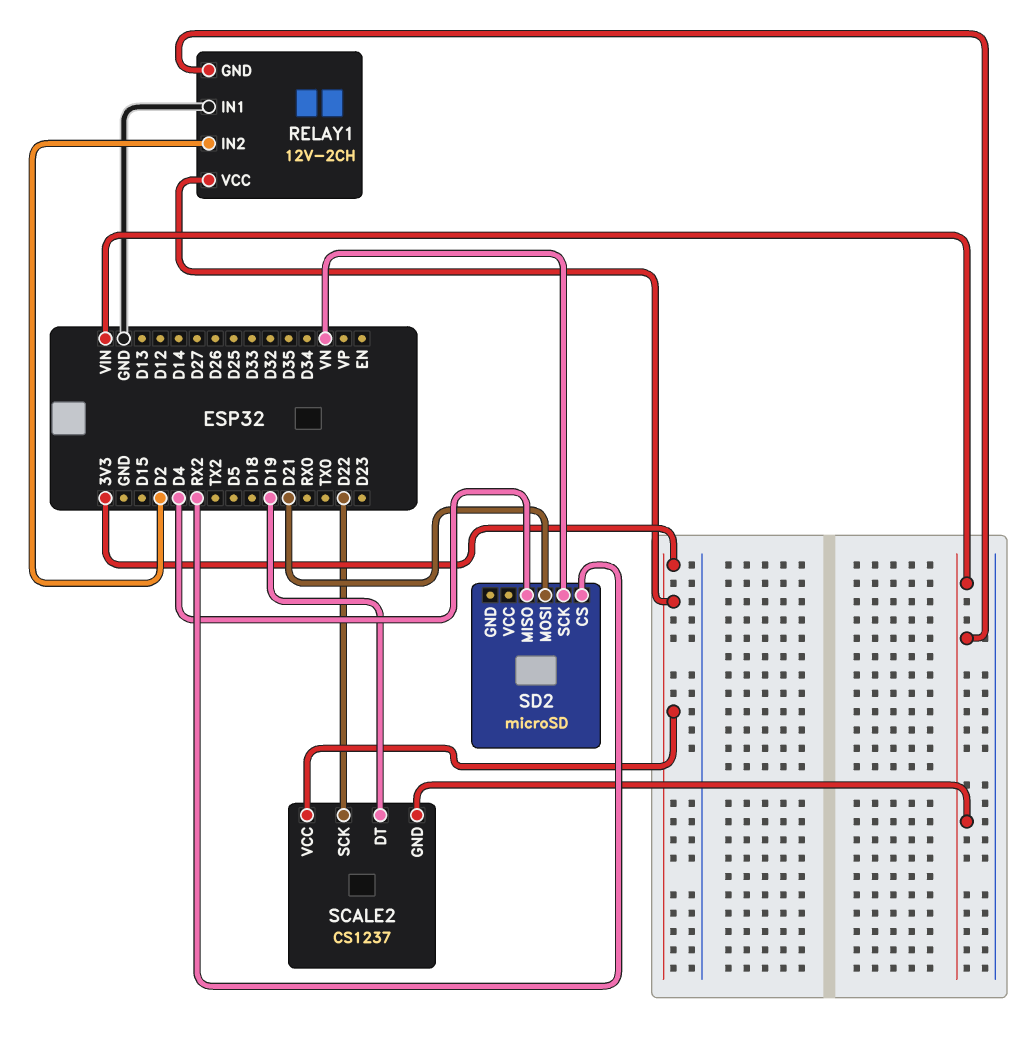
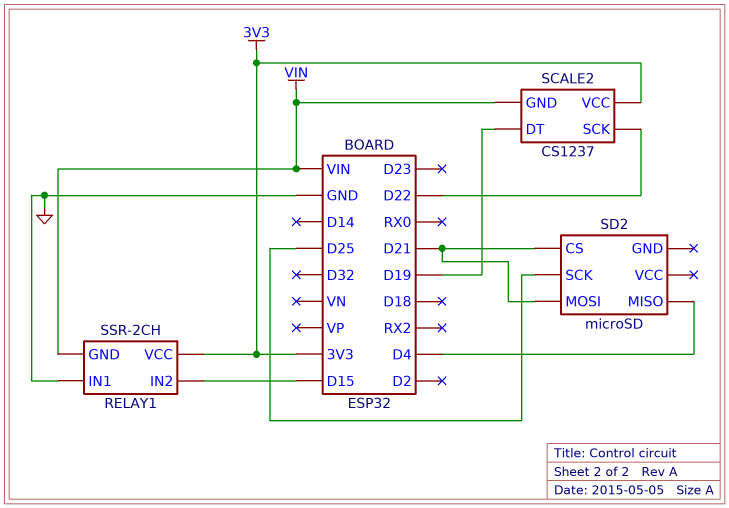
RELAY1: 12V-2CH -> SSR-2CH
RELAY1 pin IN2: D2 -> D15
SD2 pin CS: RX2 -> D21
SD2 pin SCK: VN -> D25

